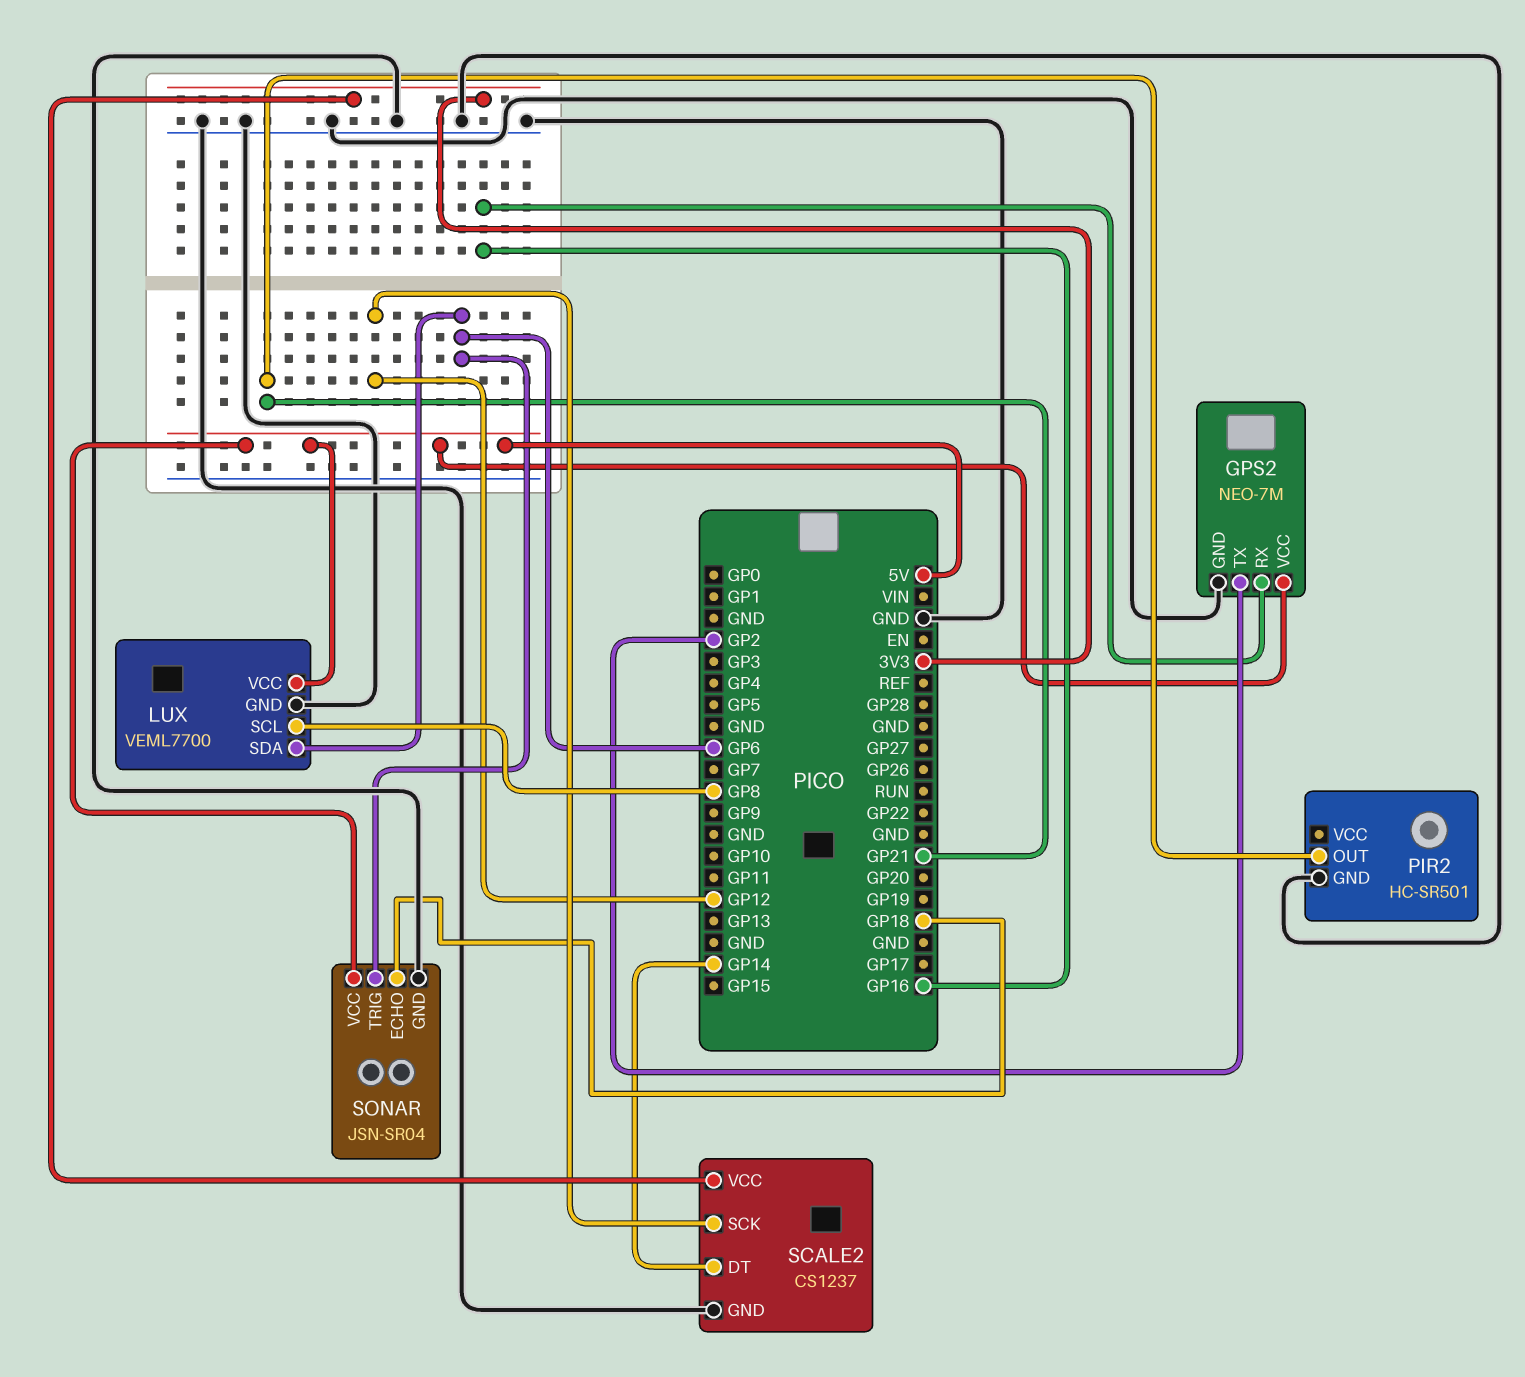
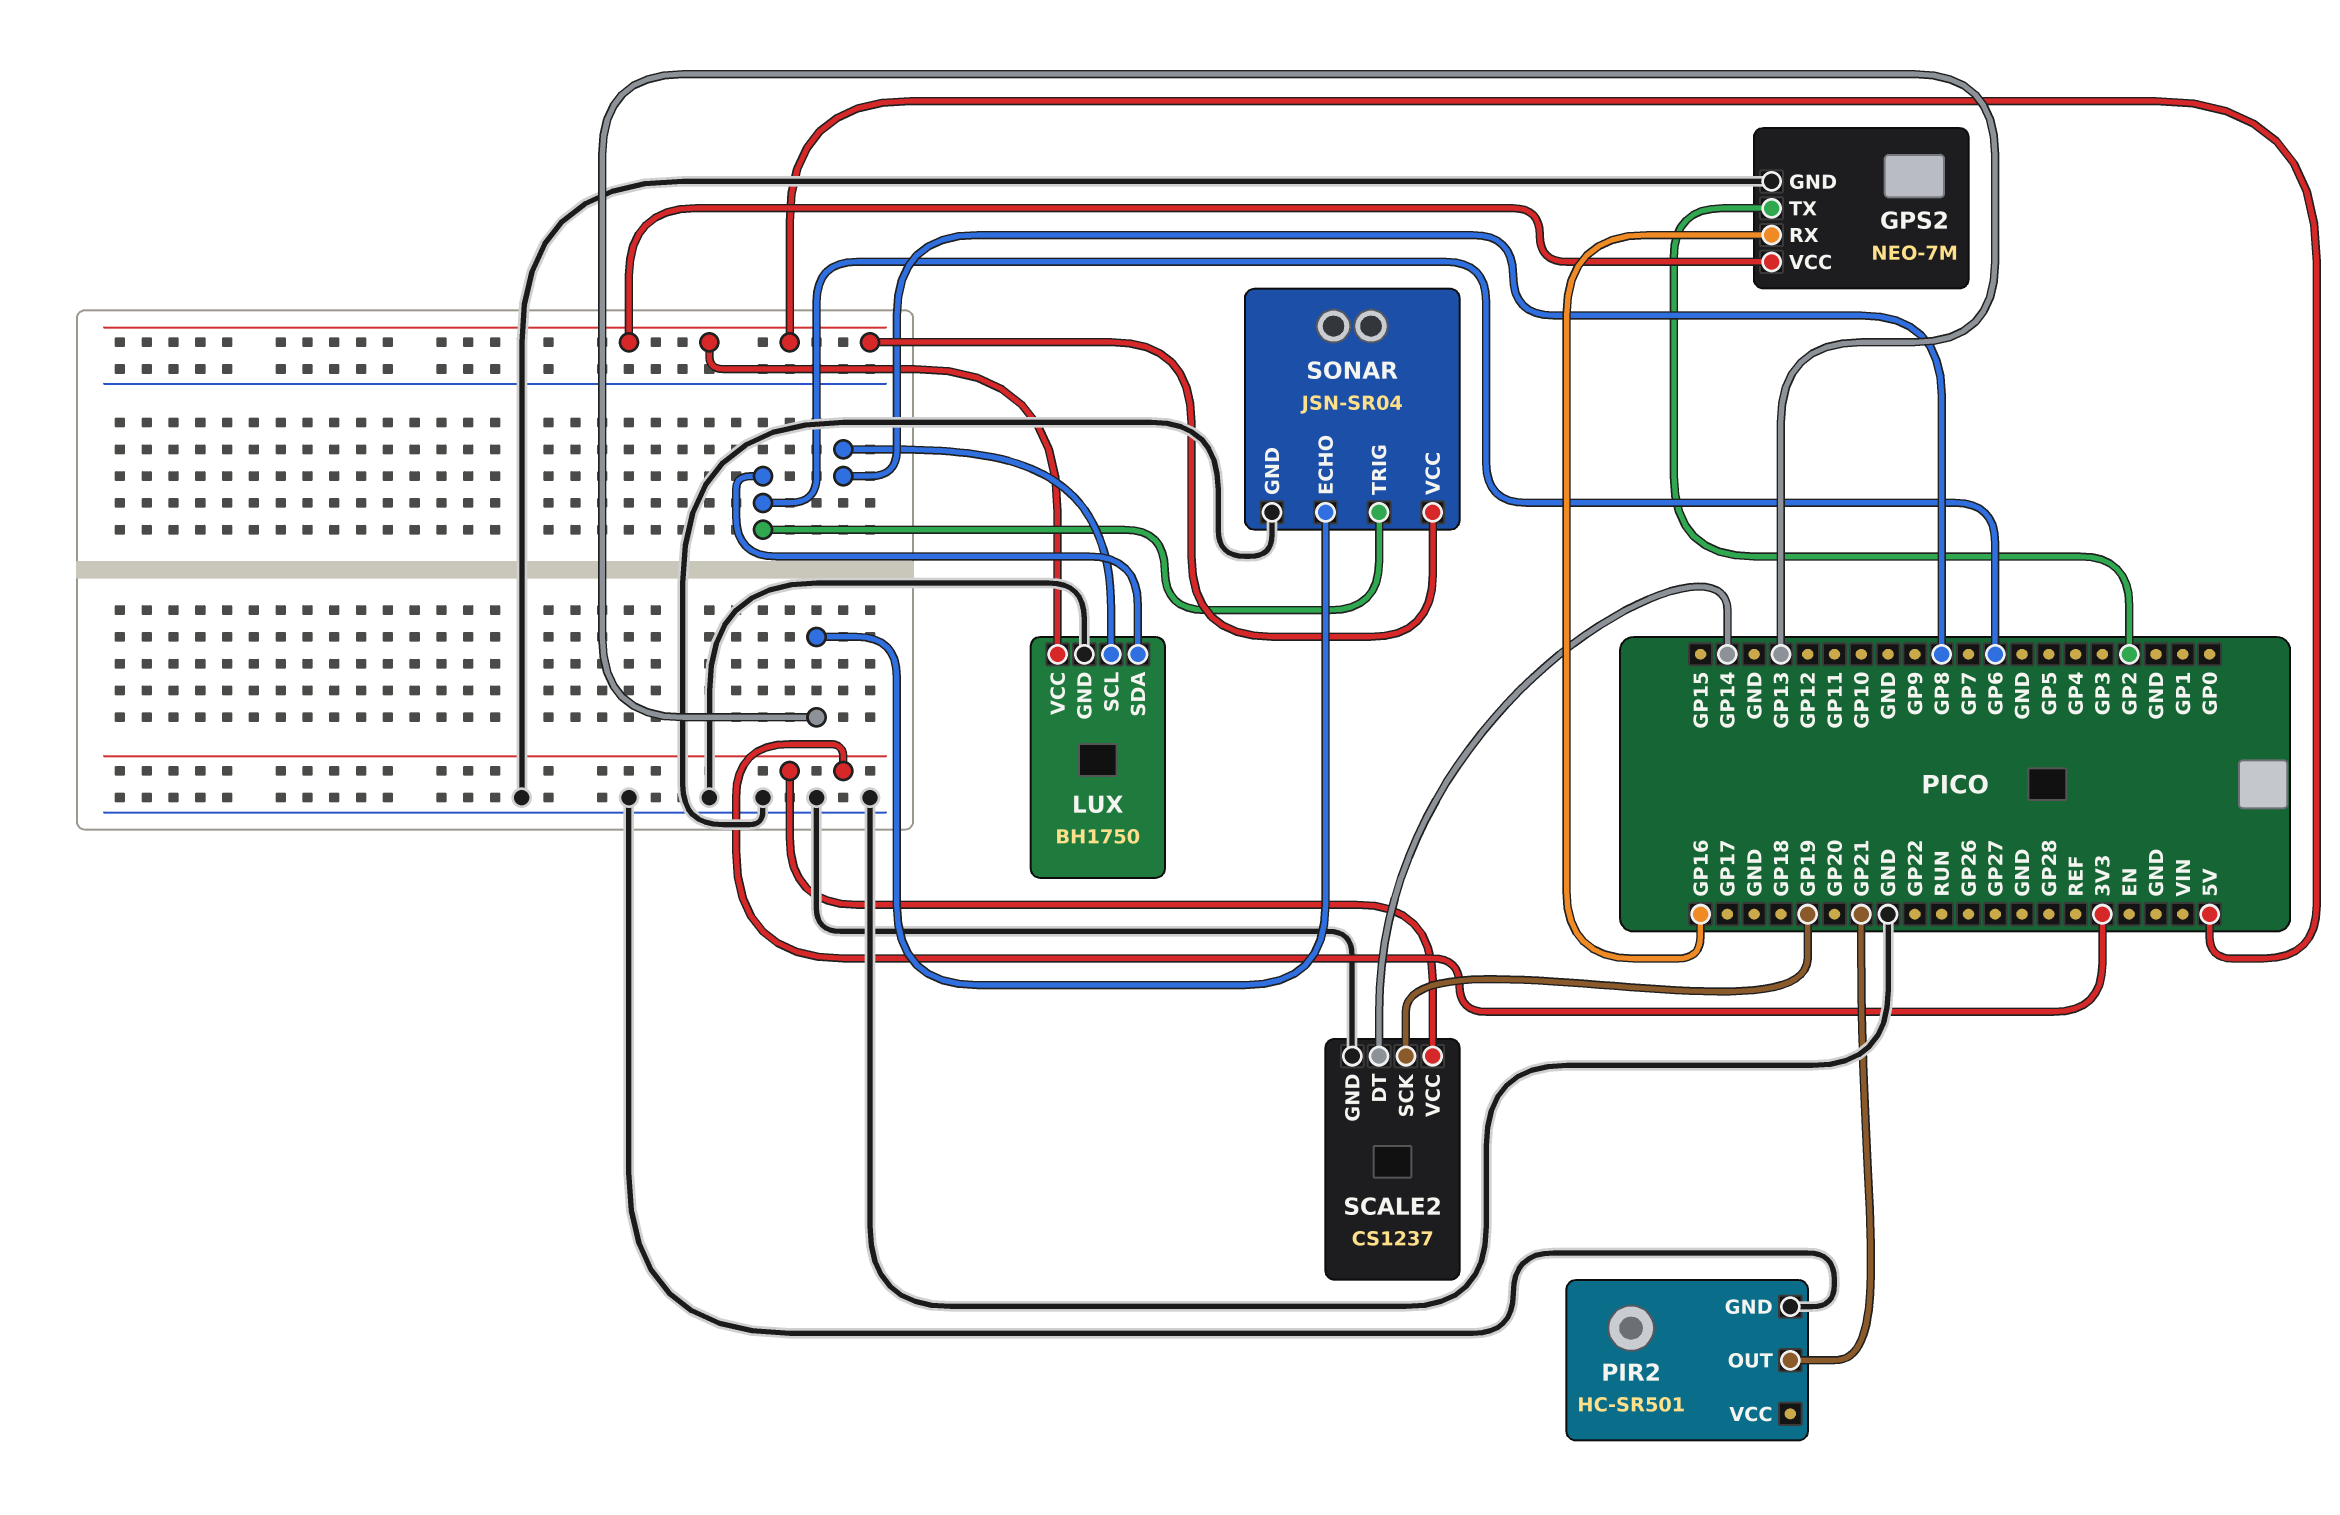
LUX: VEML7700 -> BH1750
SCALE2 pin SCK: GP12 -> GP19
SONAR pin ECHO: GP18 -> GP13

